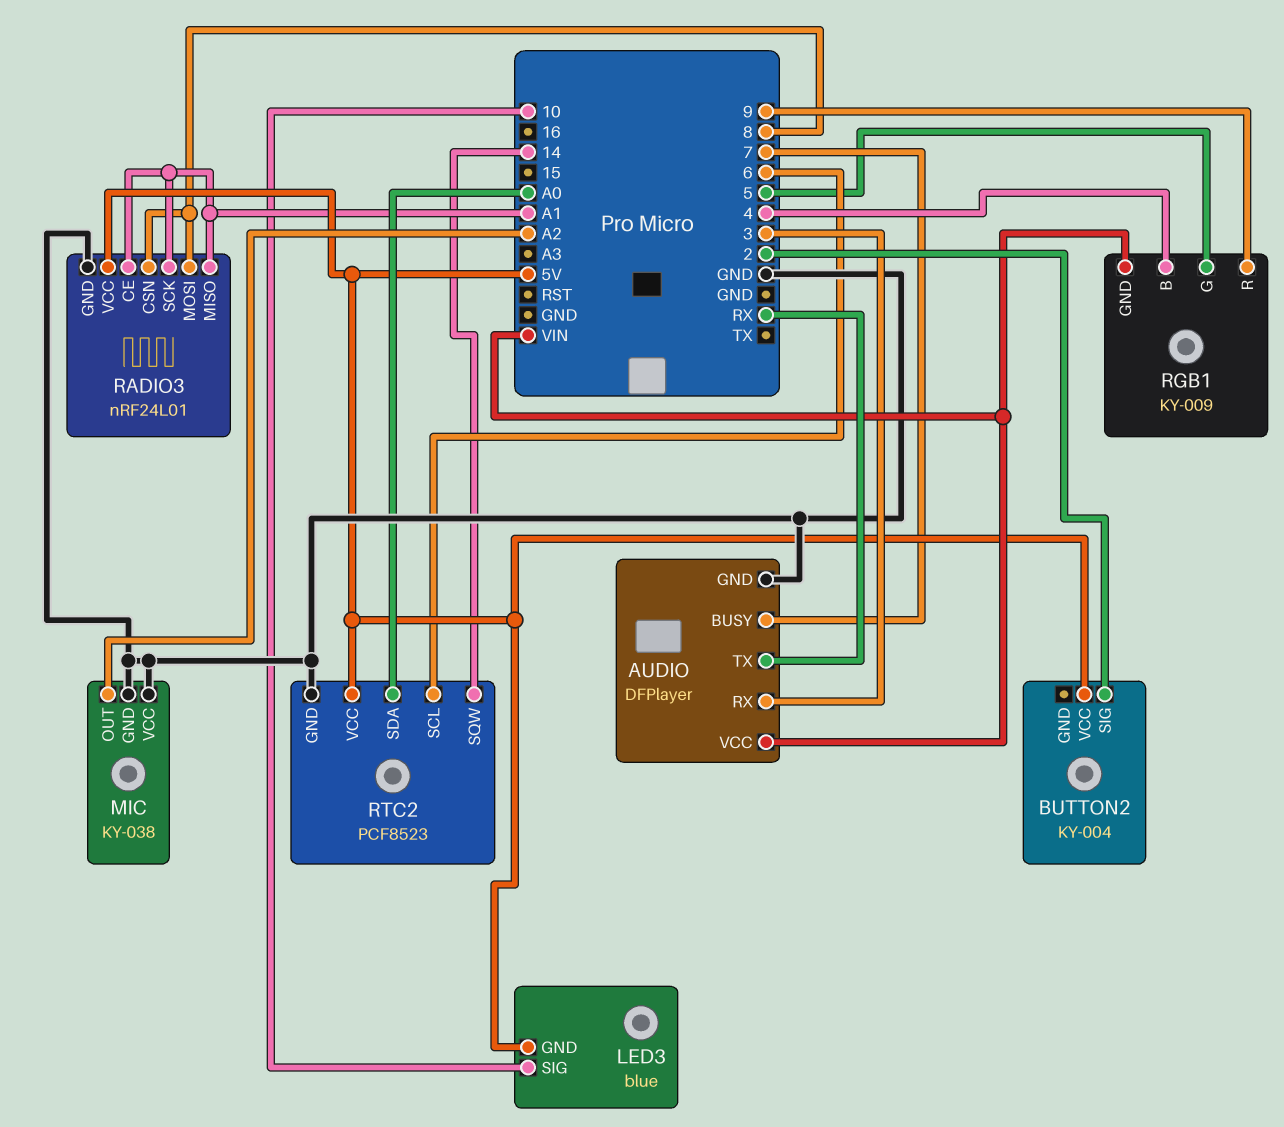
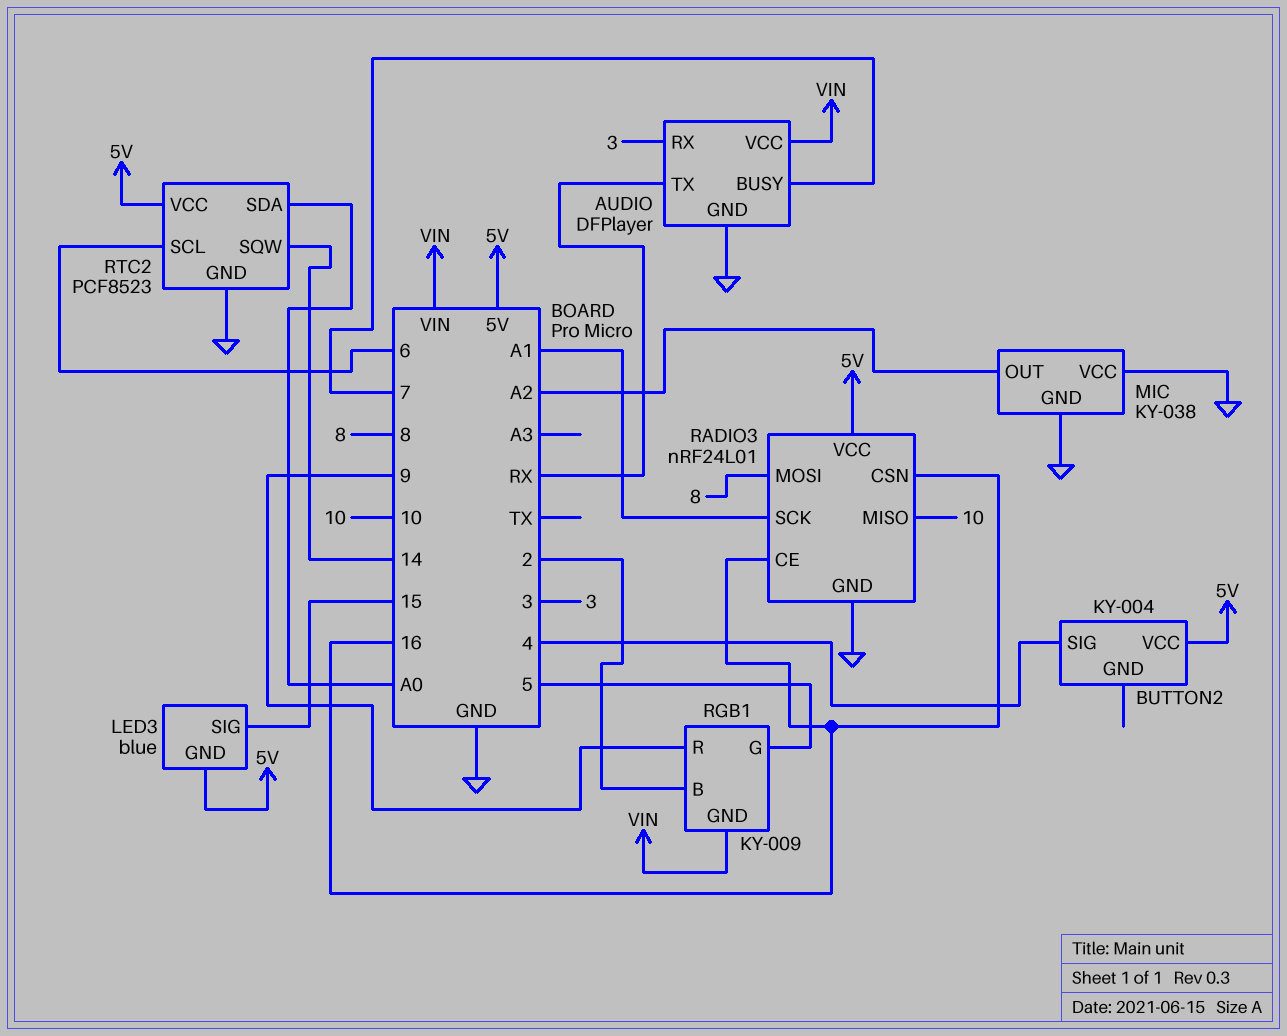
BUTTON2 pin SIG: 2 -> 4
LED3 pin SIG: 10 -> 15
RADIO3 pin CE: A1 -> 16
RADIO3 pin CSN: 8 -> 16
RADIO3 pin MISO: A1 -> 10
RGB1 pin B: 4 -> 2

